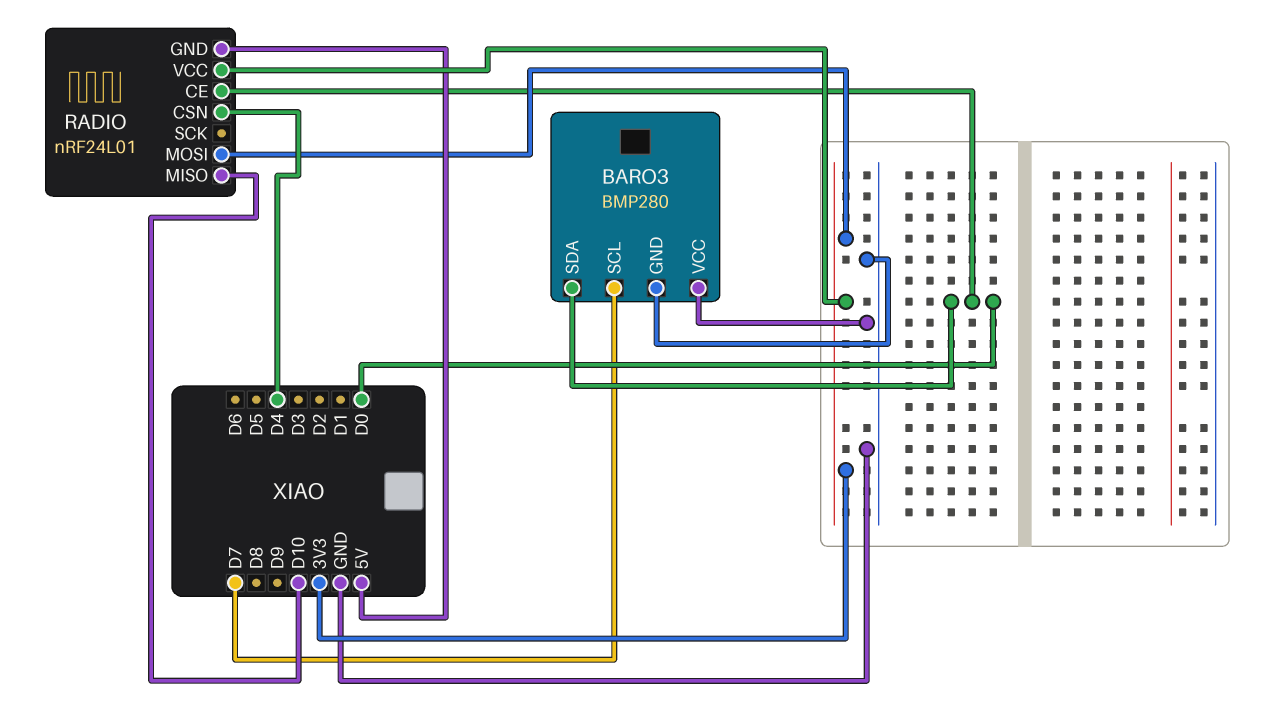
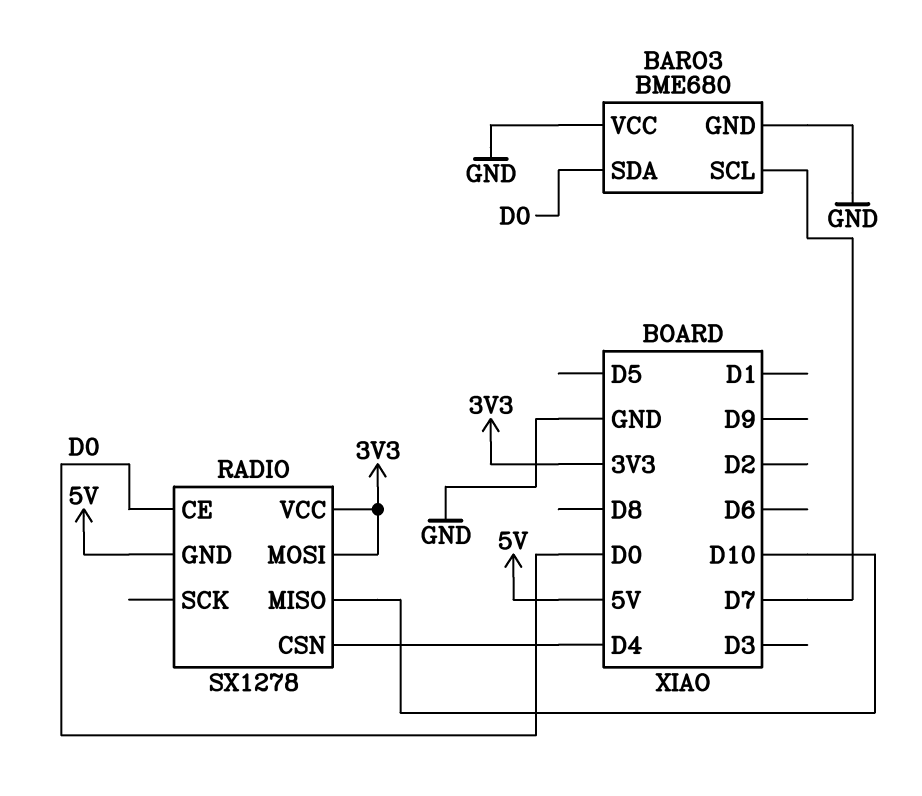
BARO3: BMP280 -> BME680
RADIO: nRF24L01 -> SX1278

